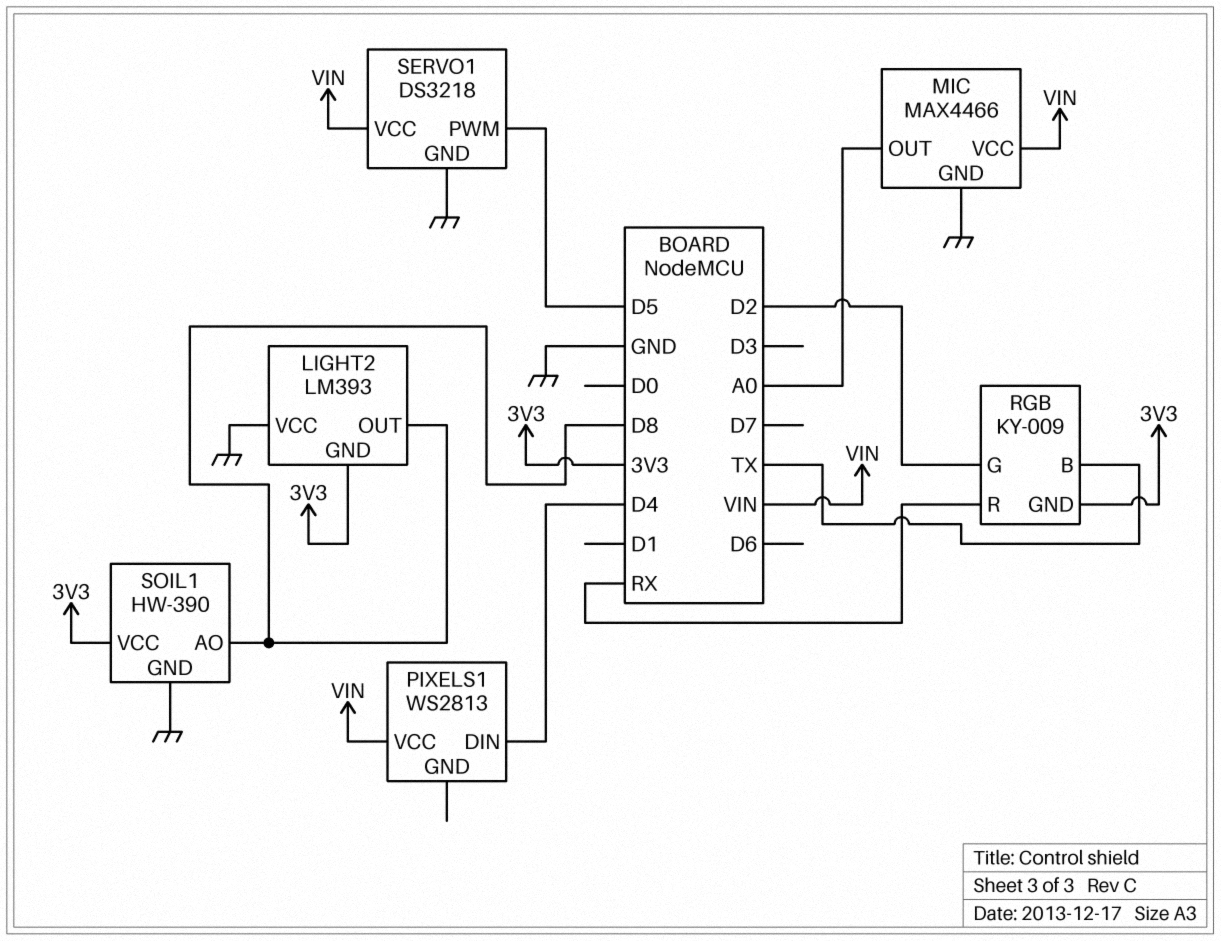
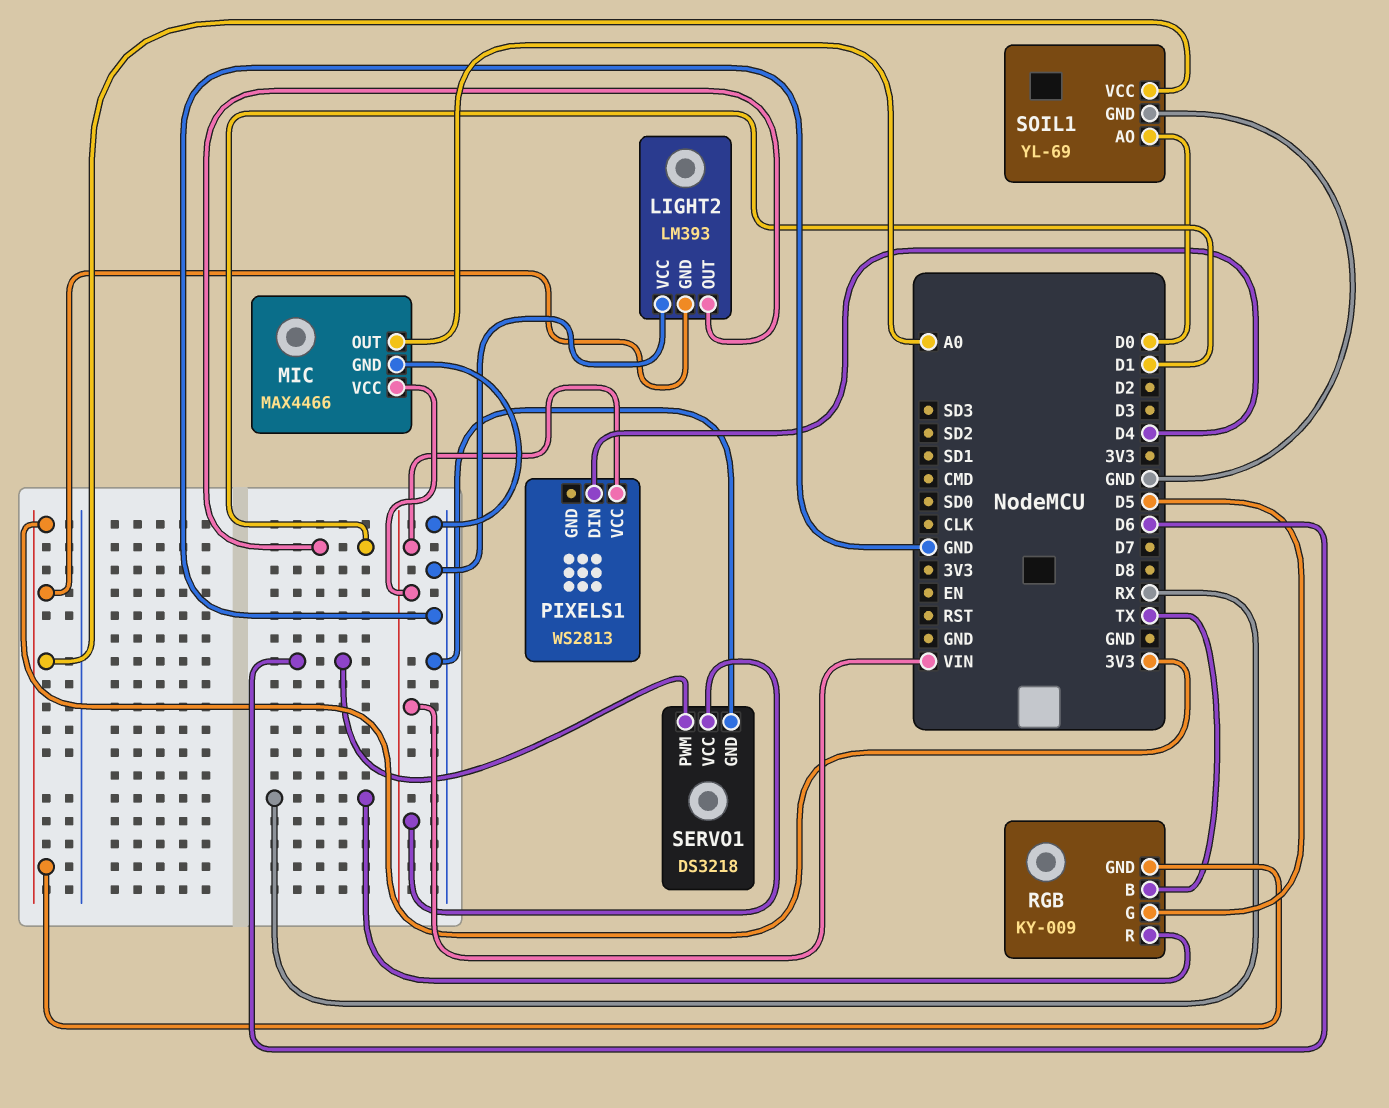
LIGHT2 pin OUT: D8 -> D1
RGB pin G: D2 -> D5
SERVO1 pin PWM: D5 -> D6
SOIL1: HW-390 -> YL-69
SOIL1 pin AO: D8 -> D0

